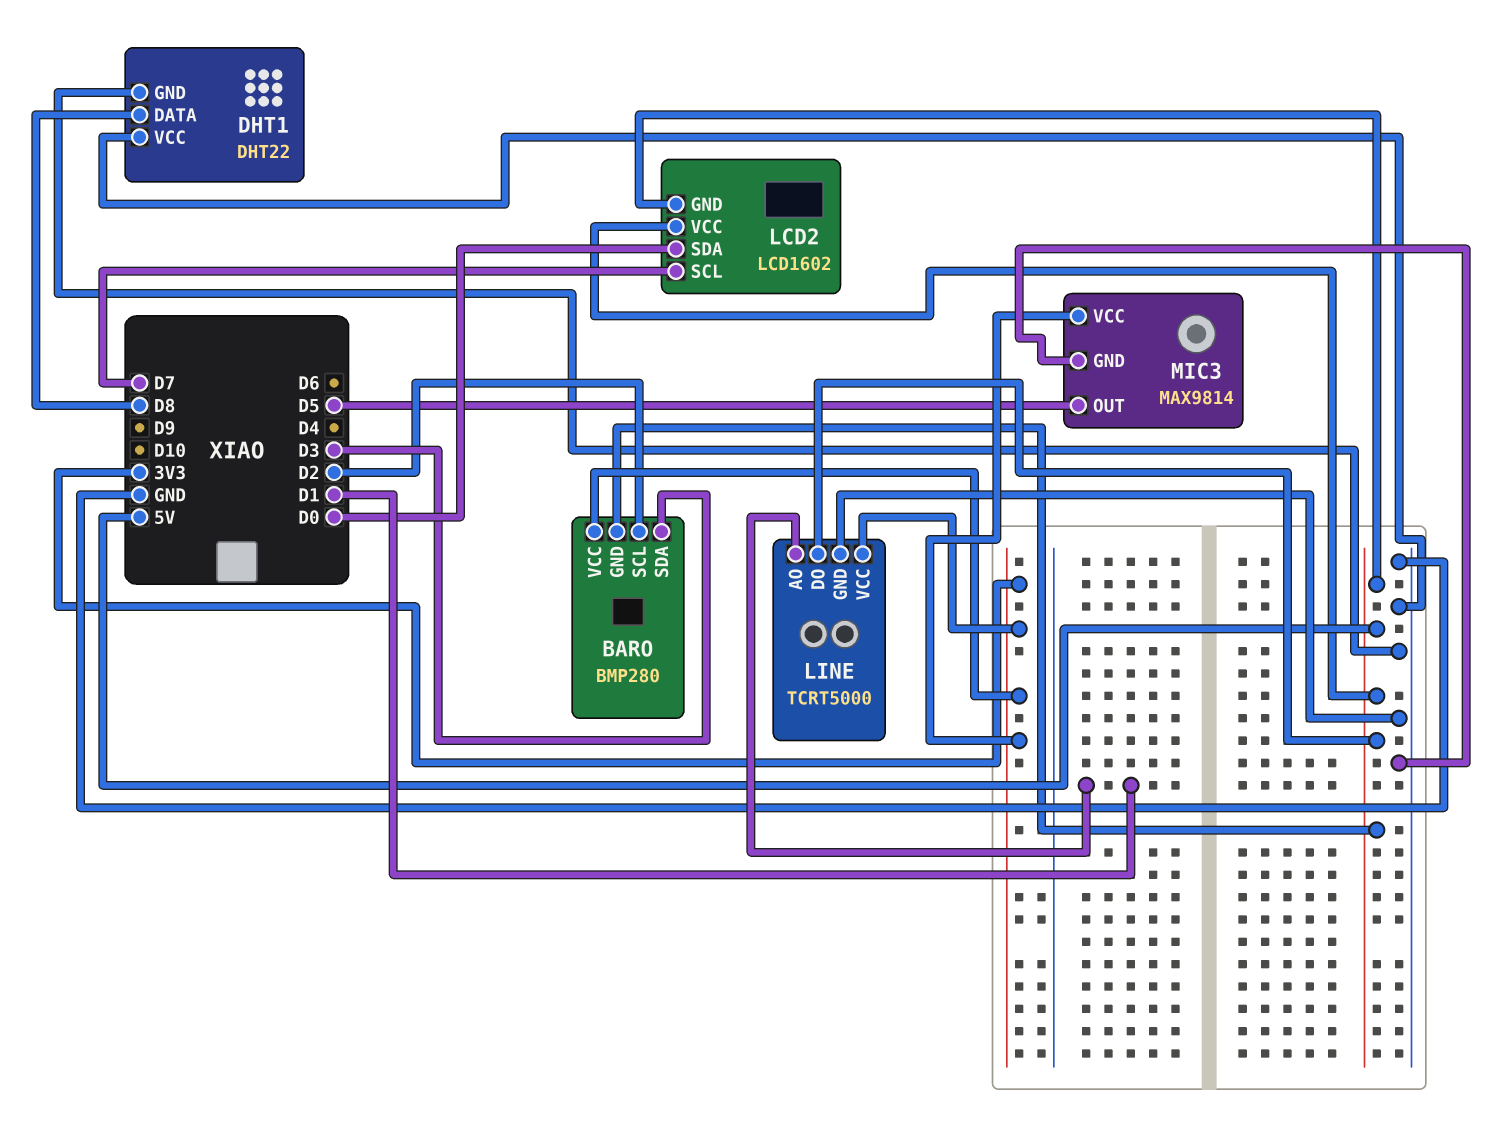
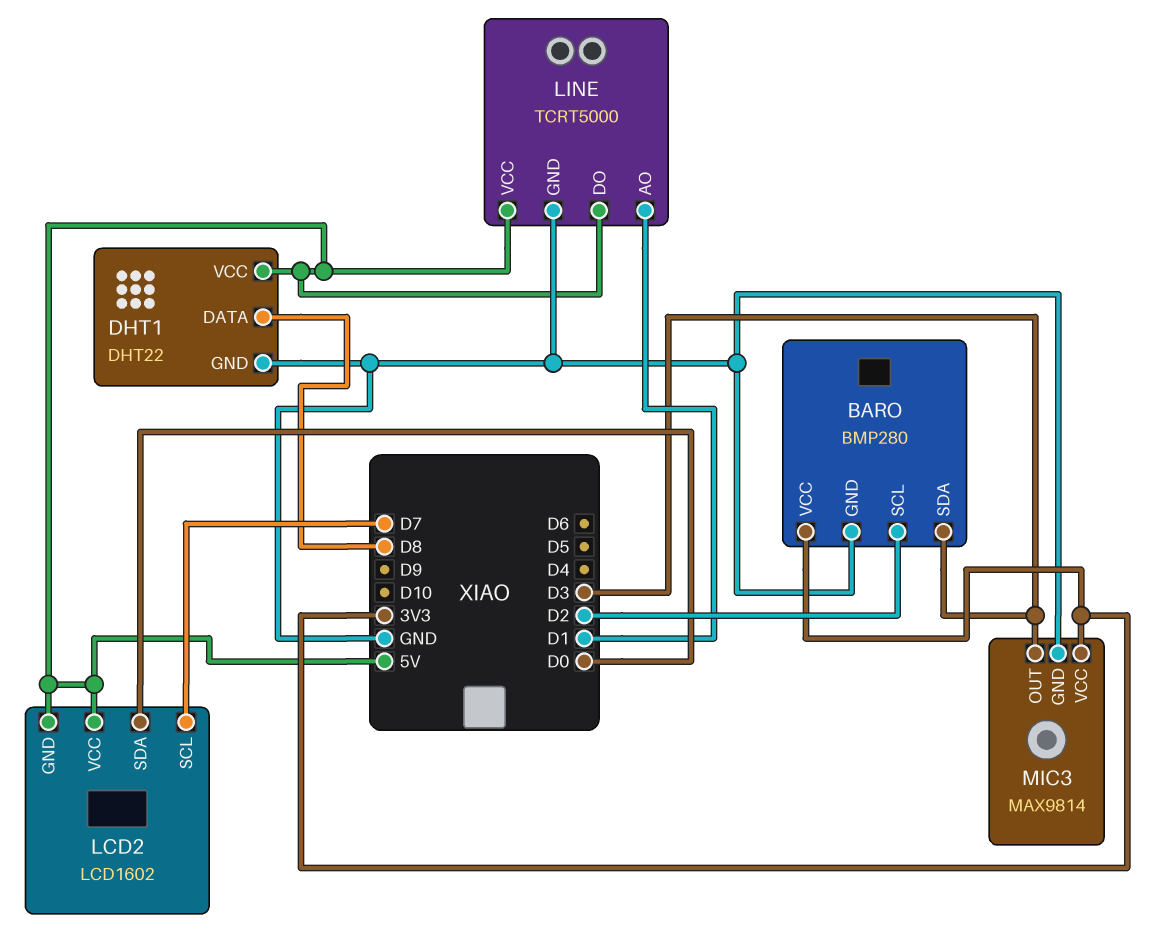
BARO pin GND: 5V -> GND
DHT1 pin VCC: GND -> 5V
LINE pin VCC: 3V3 -> 5V
MIC3 pin OUT: D5 -> D3

